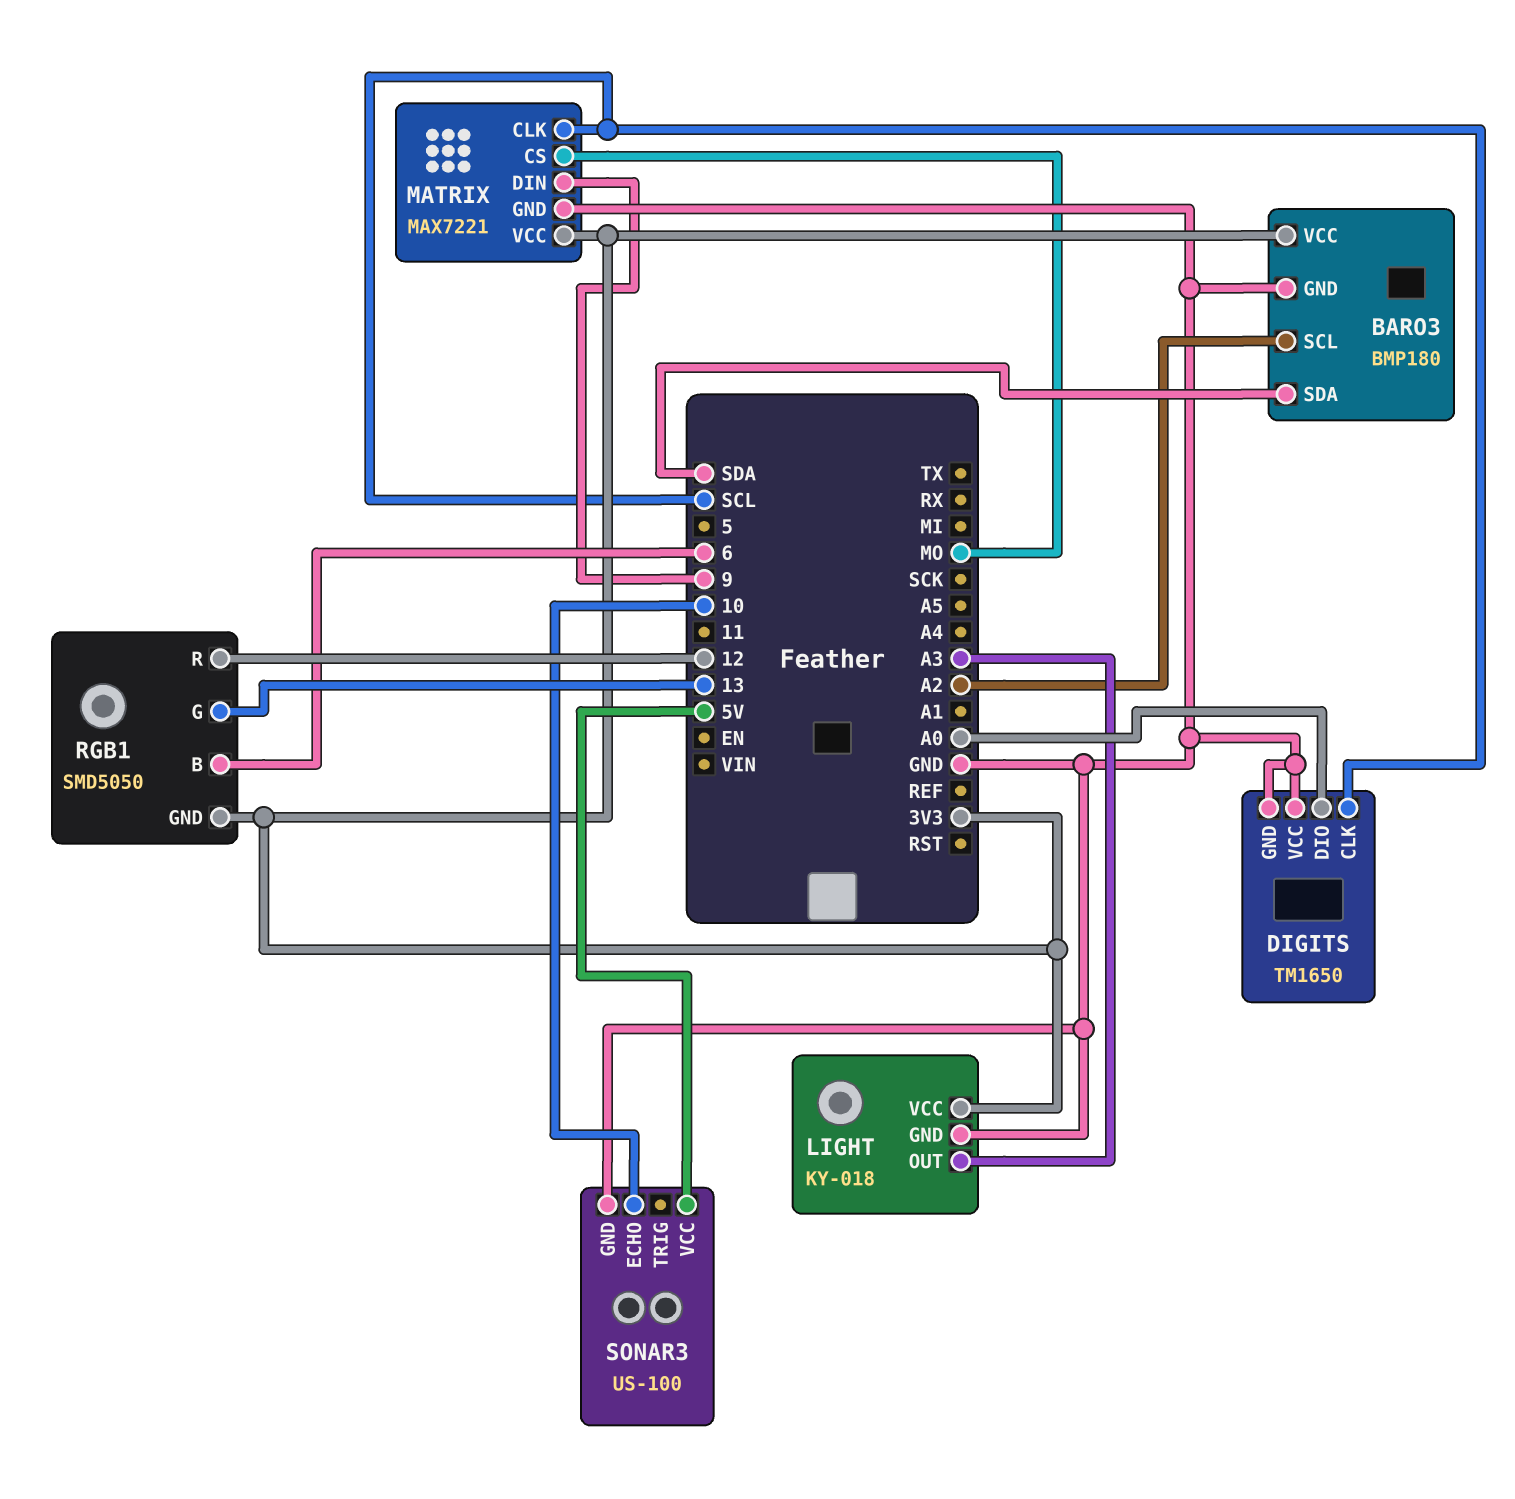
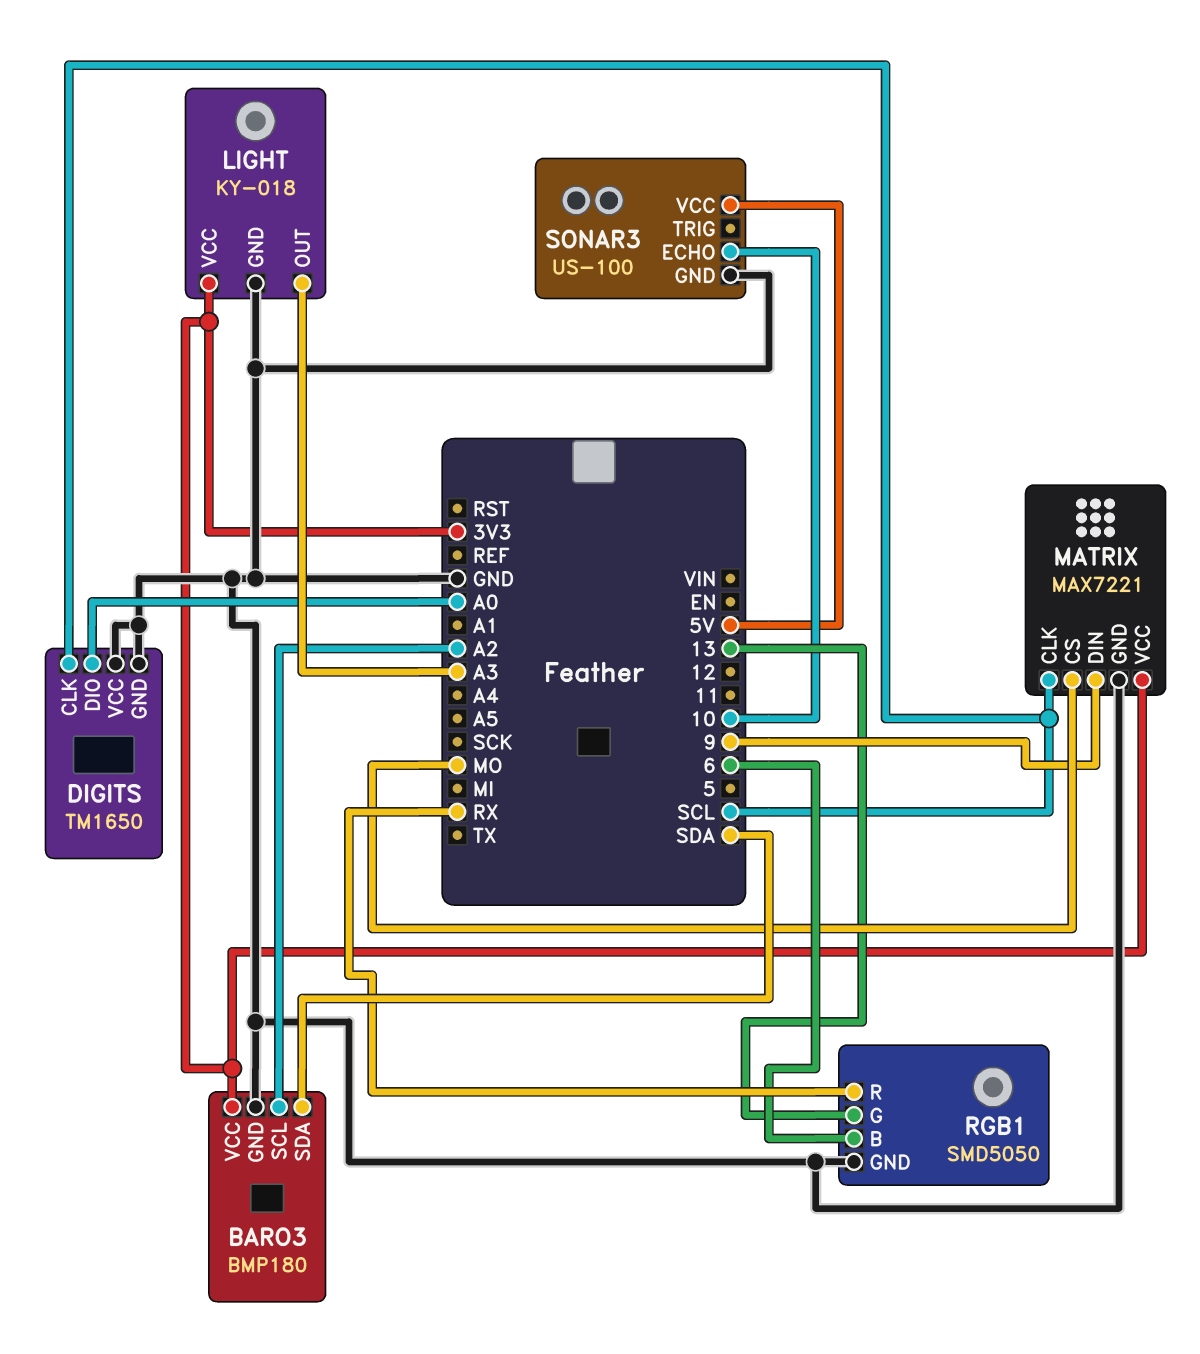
RGB1 pin GND: 3V3 -> GND
RGB1 pin R: 12 -> RX

